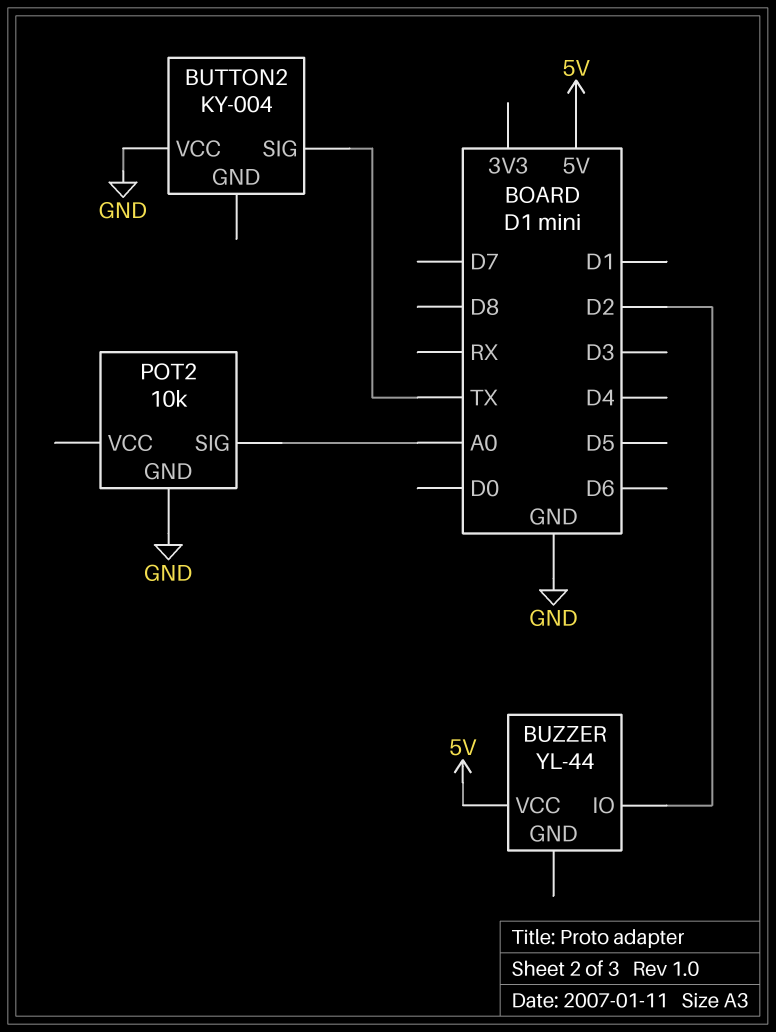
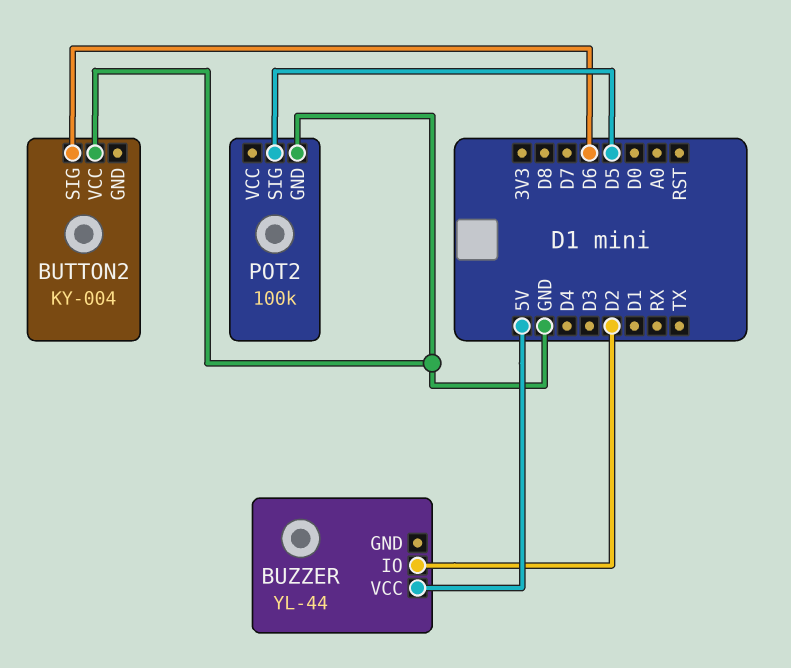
BUTTON2 pin SIG: TX -> D6
POT2: 10k -> 100k
POT2 pin SIG: A0 -> D5

